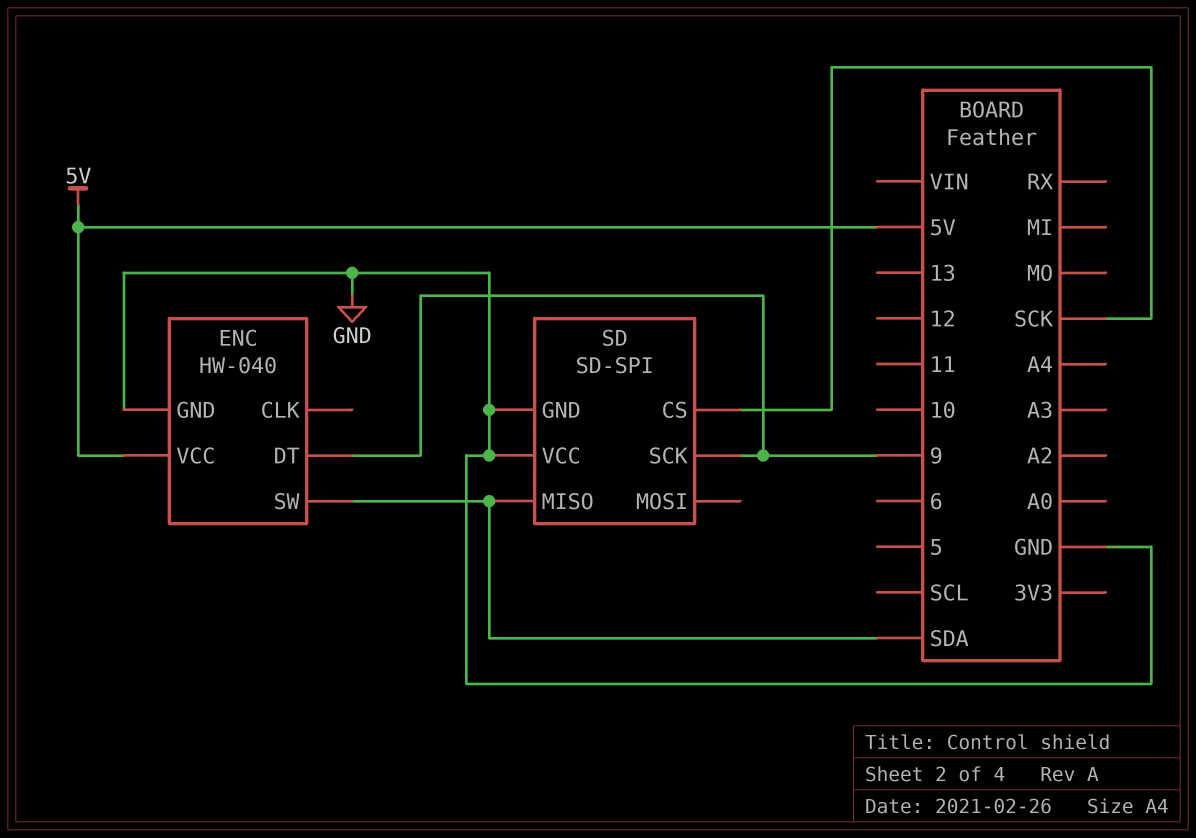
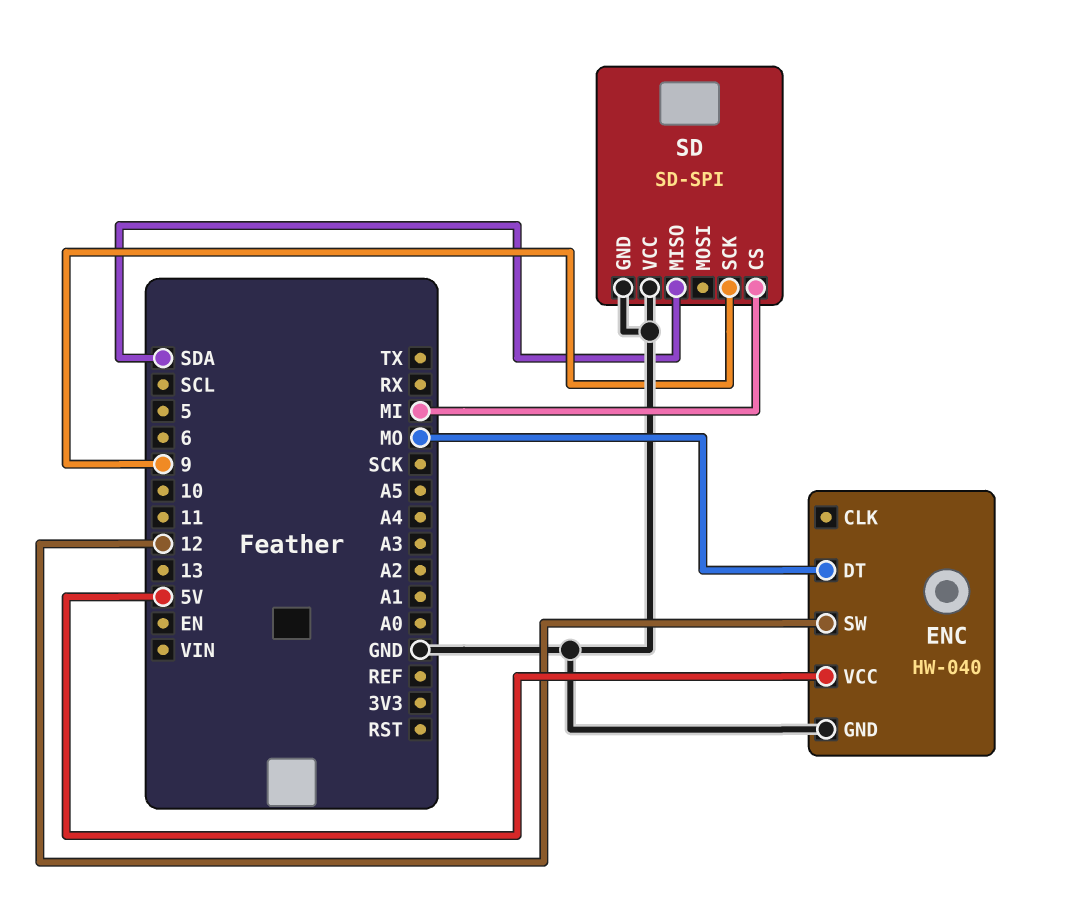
ENC pin DT: 9 -> MO
ENC pin SW: SDA -> 12
SD pin CS: SCK -> MI

